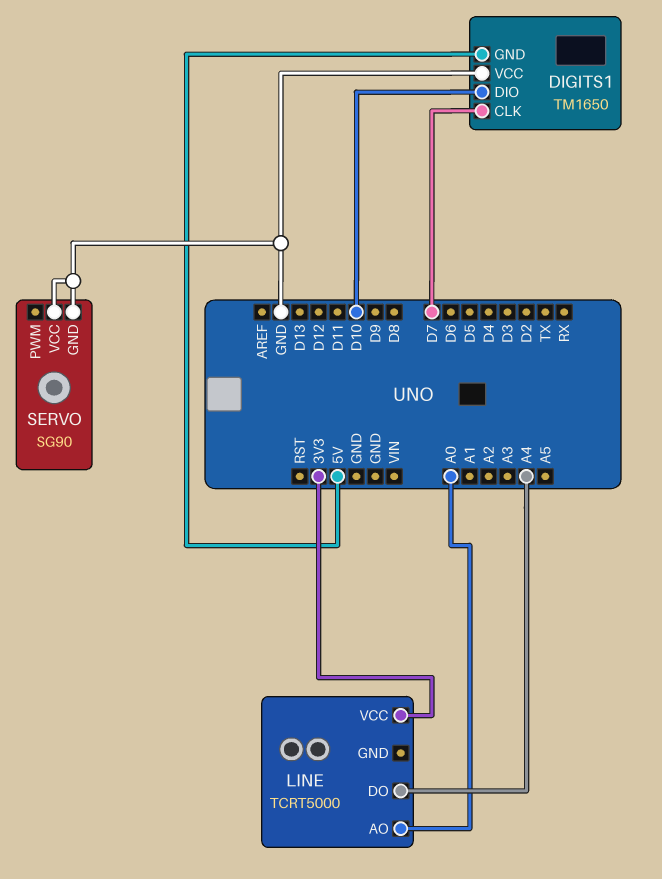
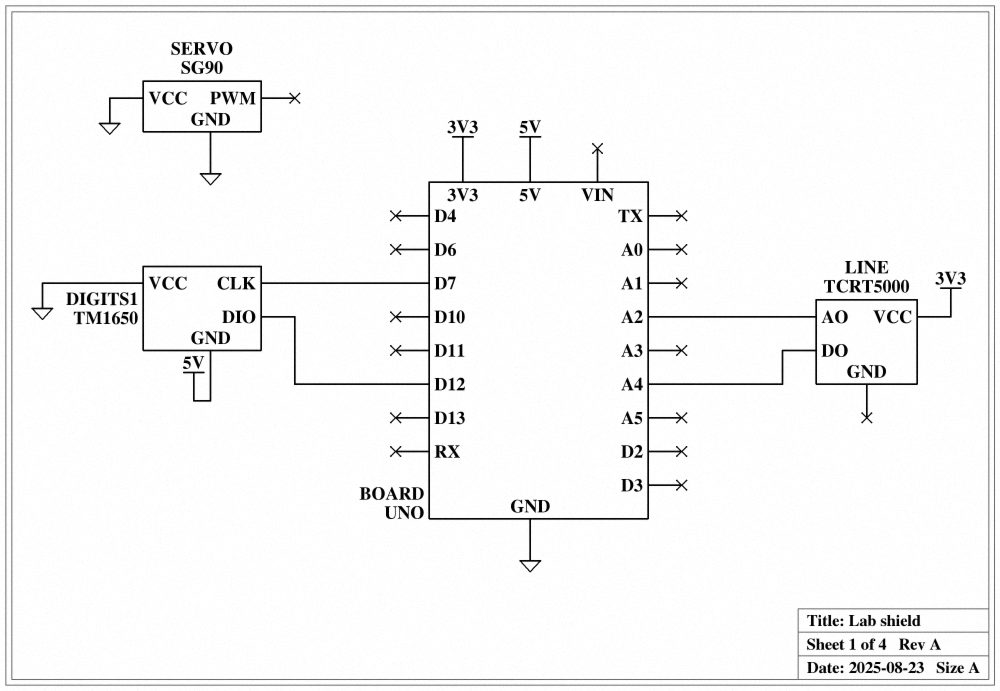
DIGITS1 pin DIO: D10 -> D12
LINE pin AO: A0 -> A2

